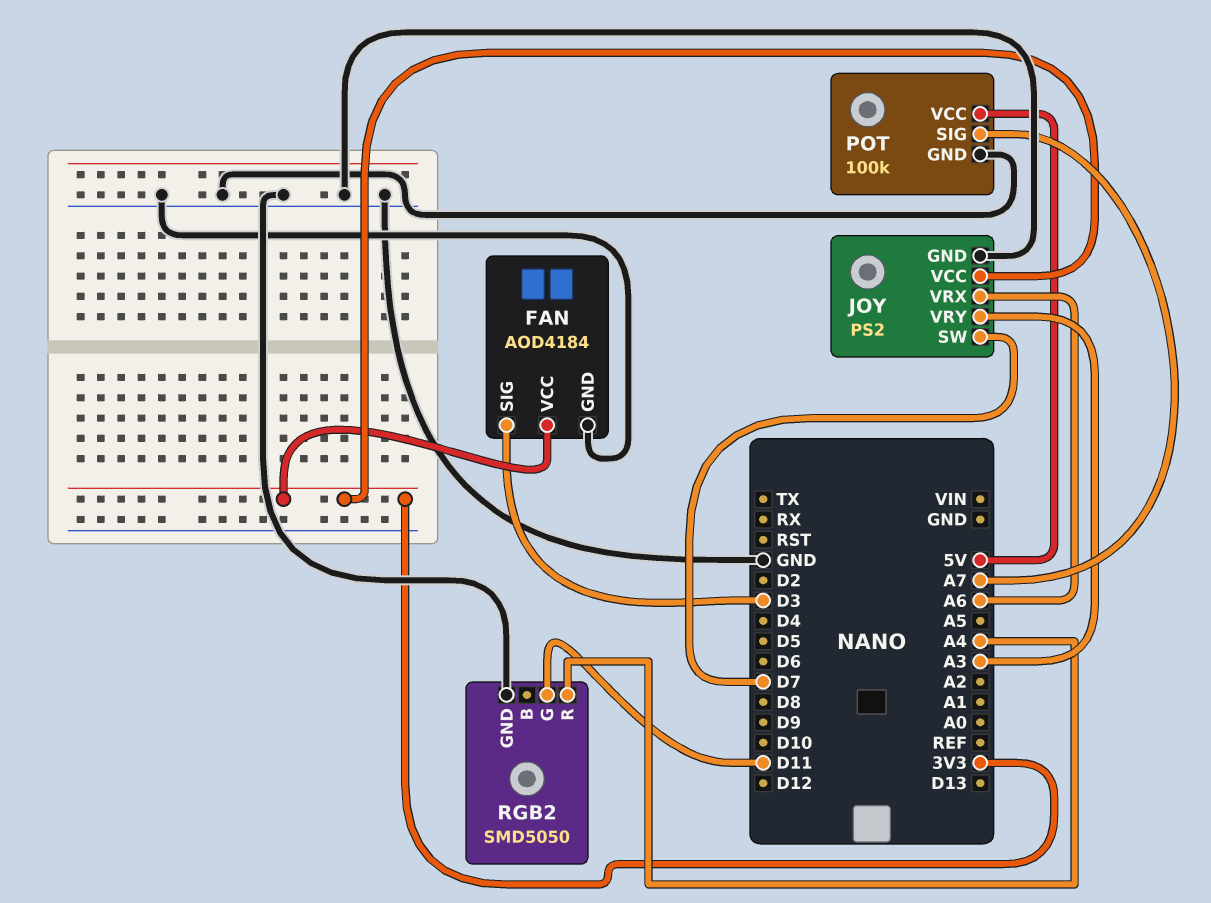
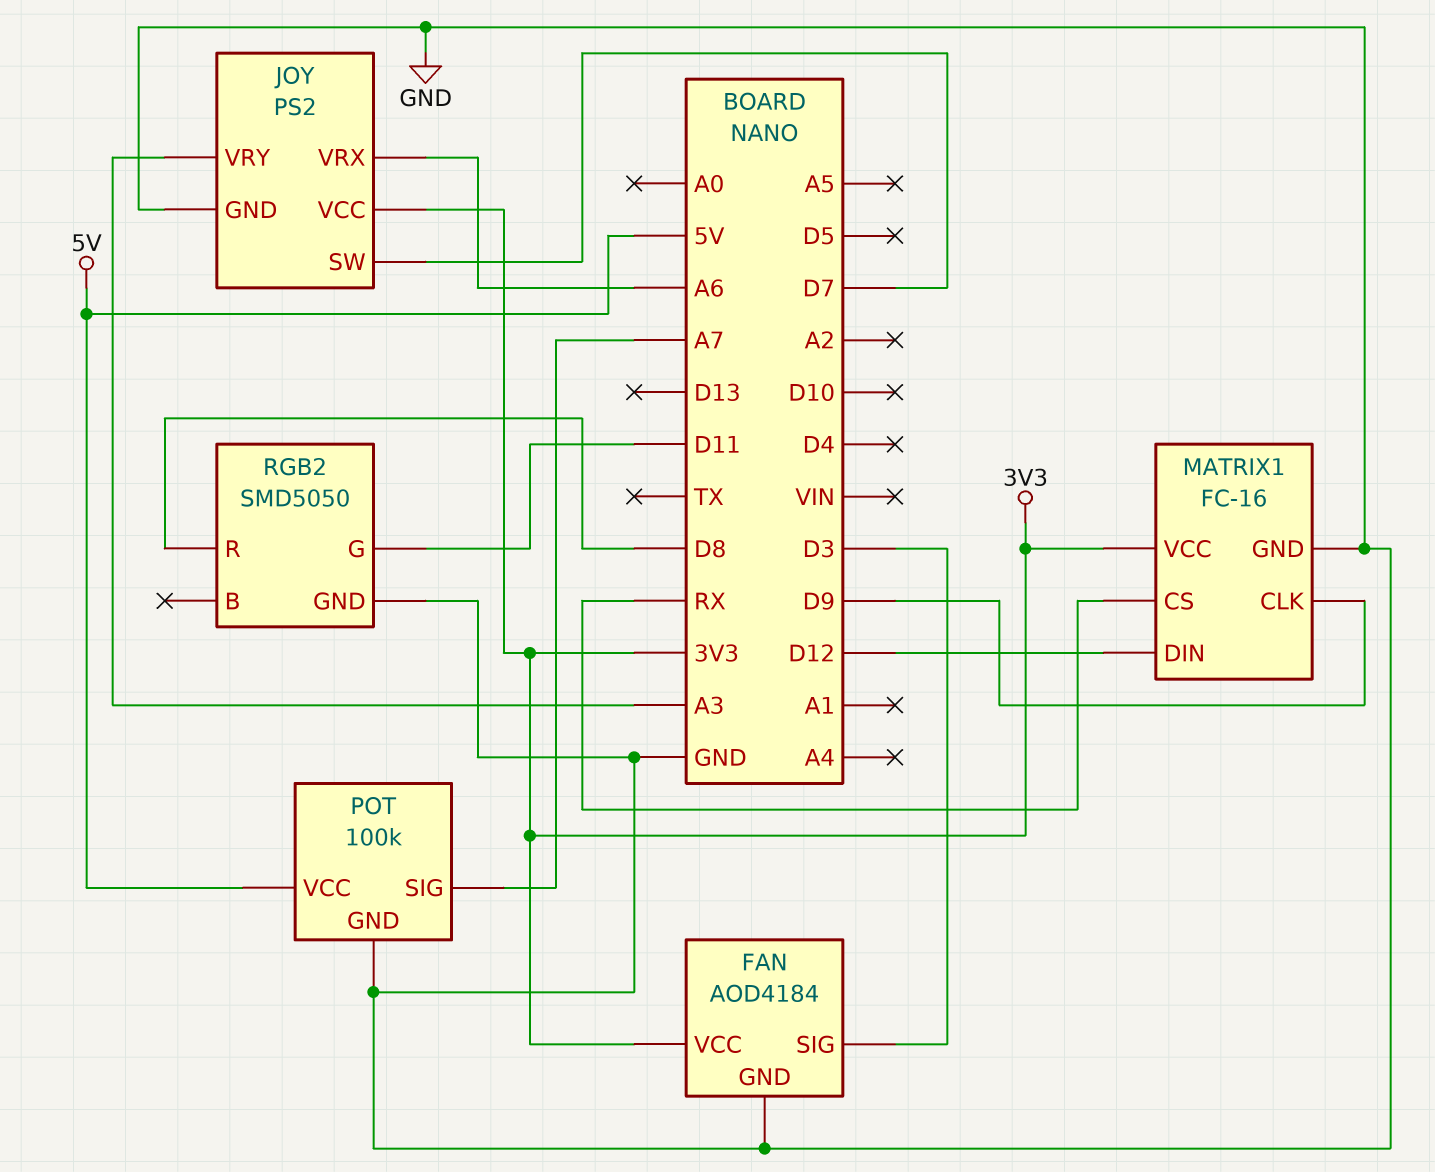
MATRIX1: none -> FC-16
MATRIX1 pin CLK: none -> D9
MATRIX1 pin CS: none -> RX
MATRIX1 pin DIN: none -> D12
MATRIX1 pin GND: none -> GND
MATRIX1 pin VCC: none -> 3V3
RGB2 pin R: A4 -> D8

